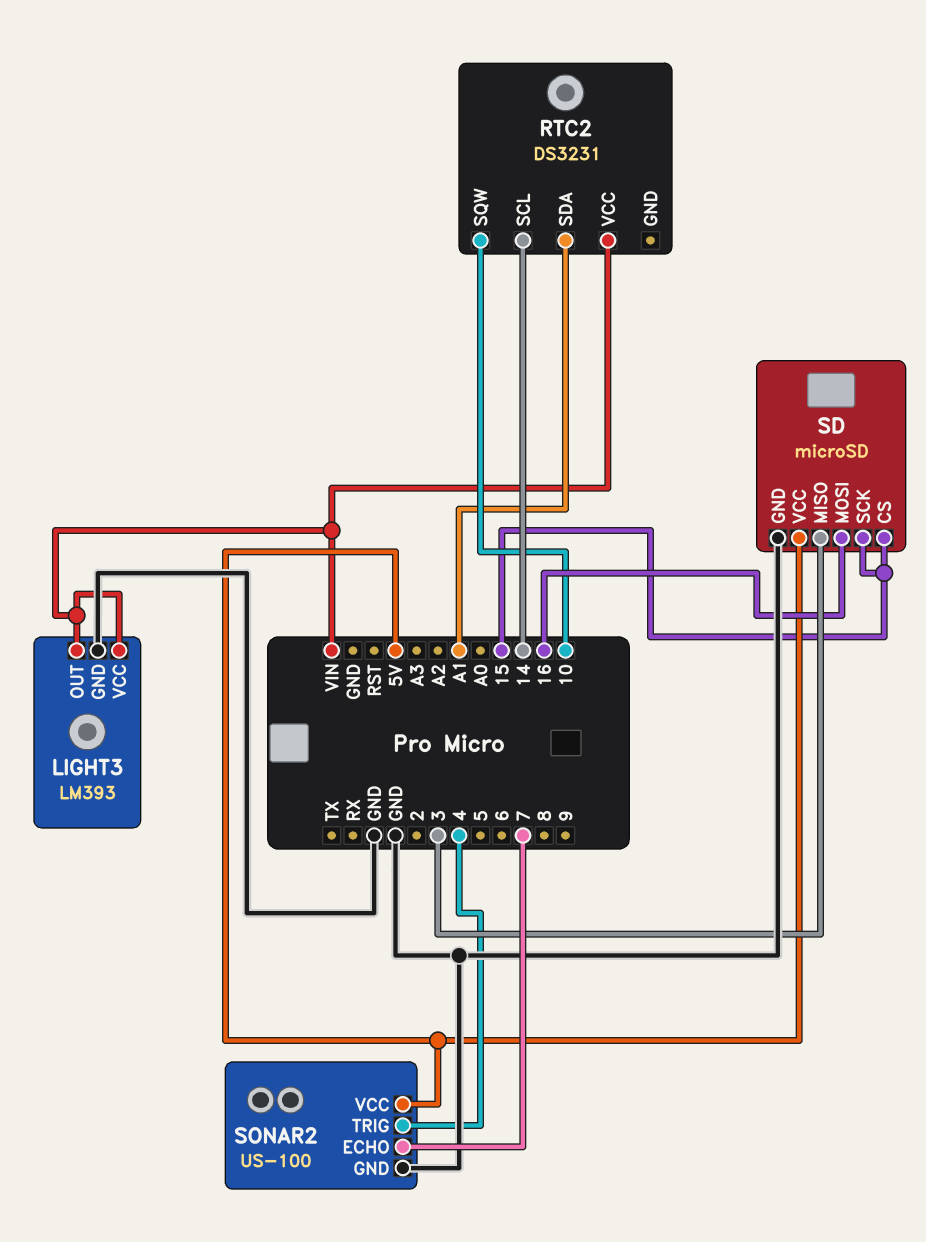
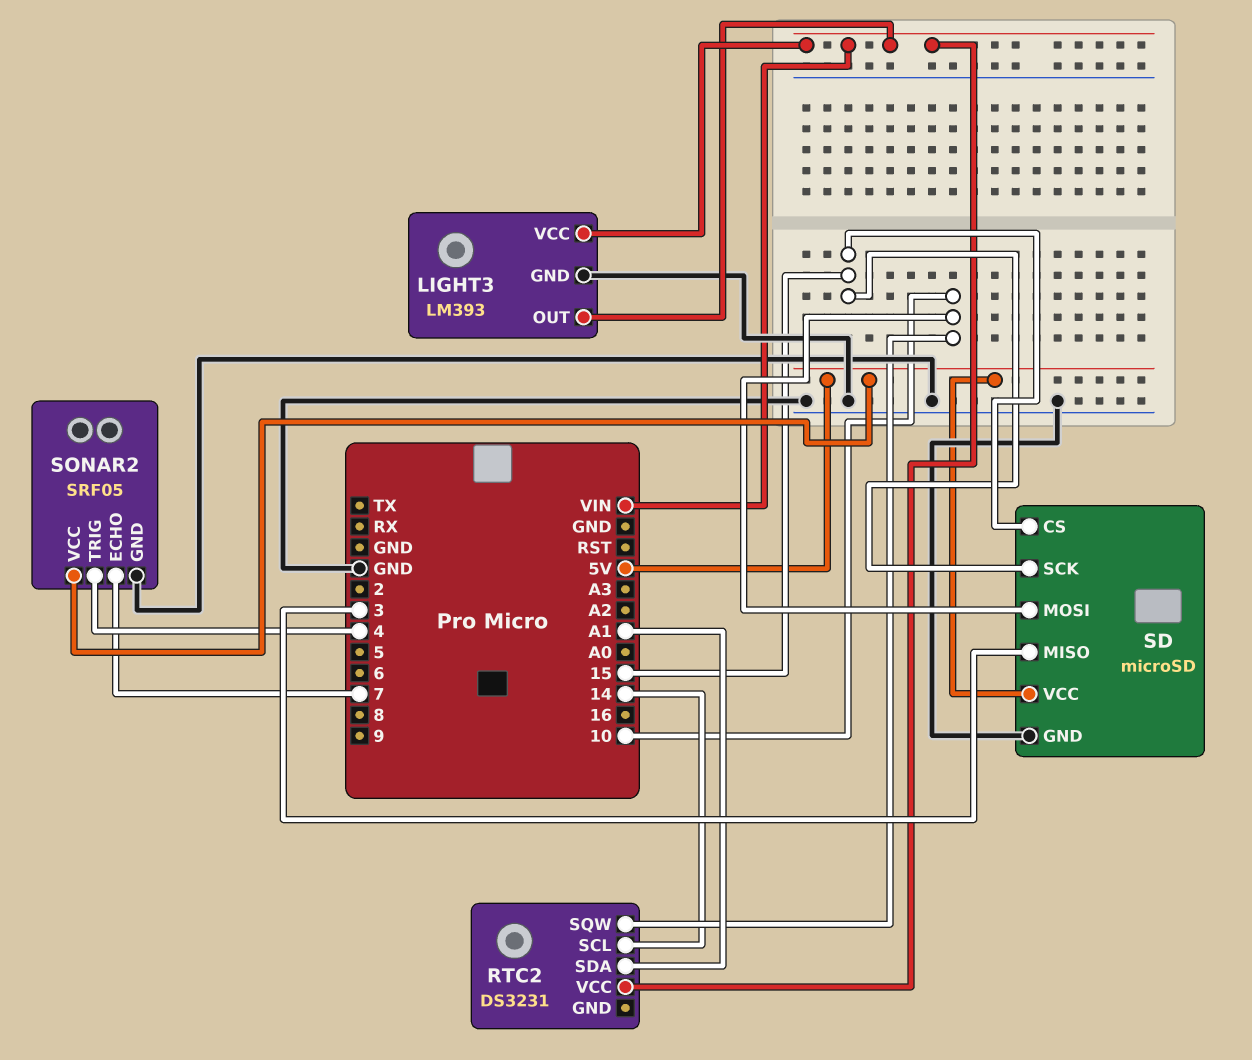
SD pin MOSI: 16 -> 10
SONAR2: US-100 -> SRF05

